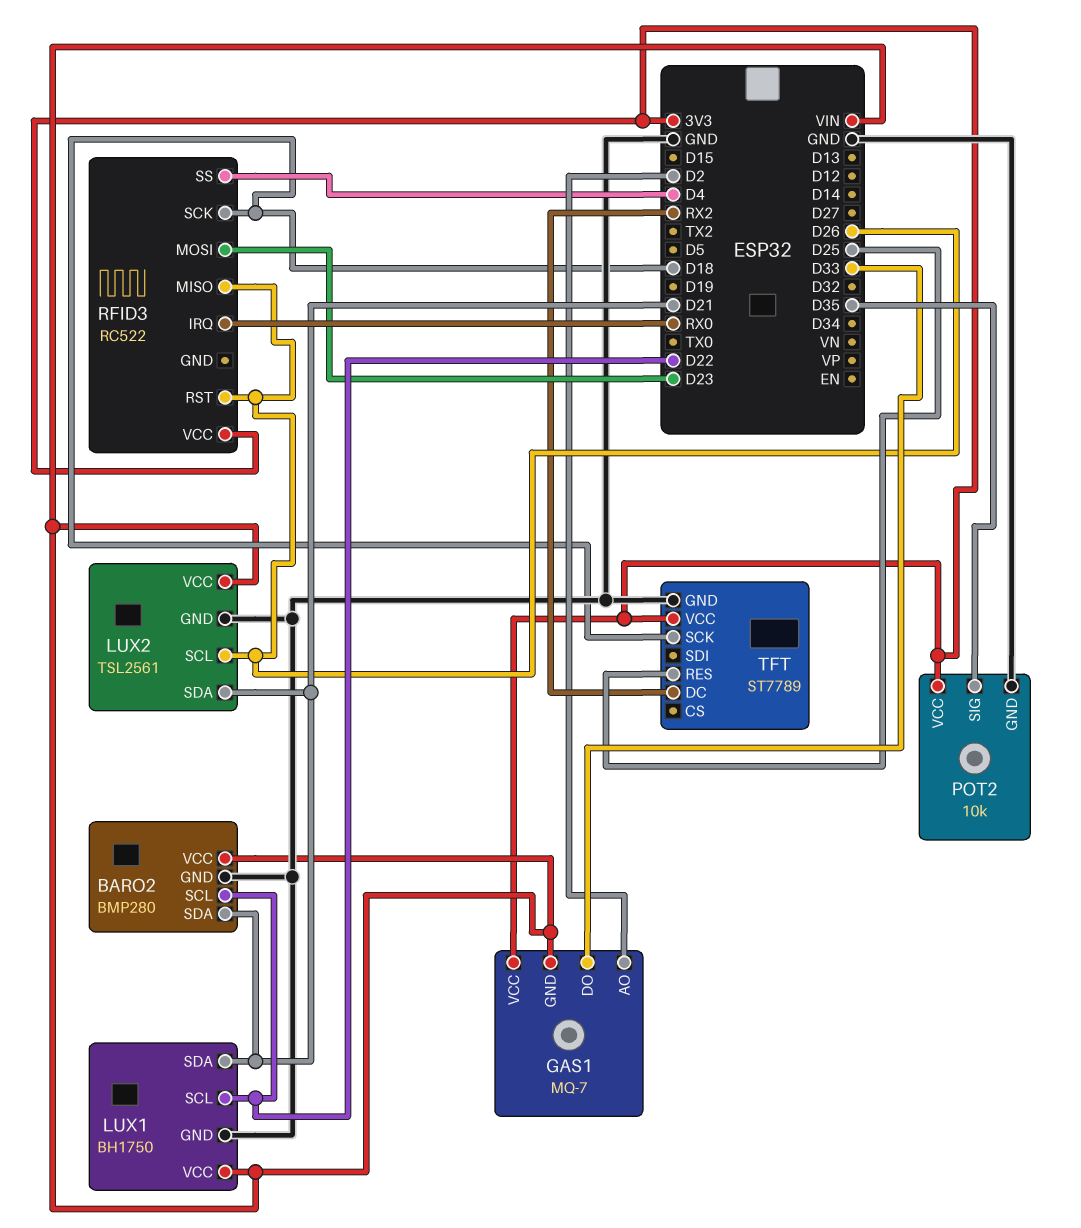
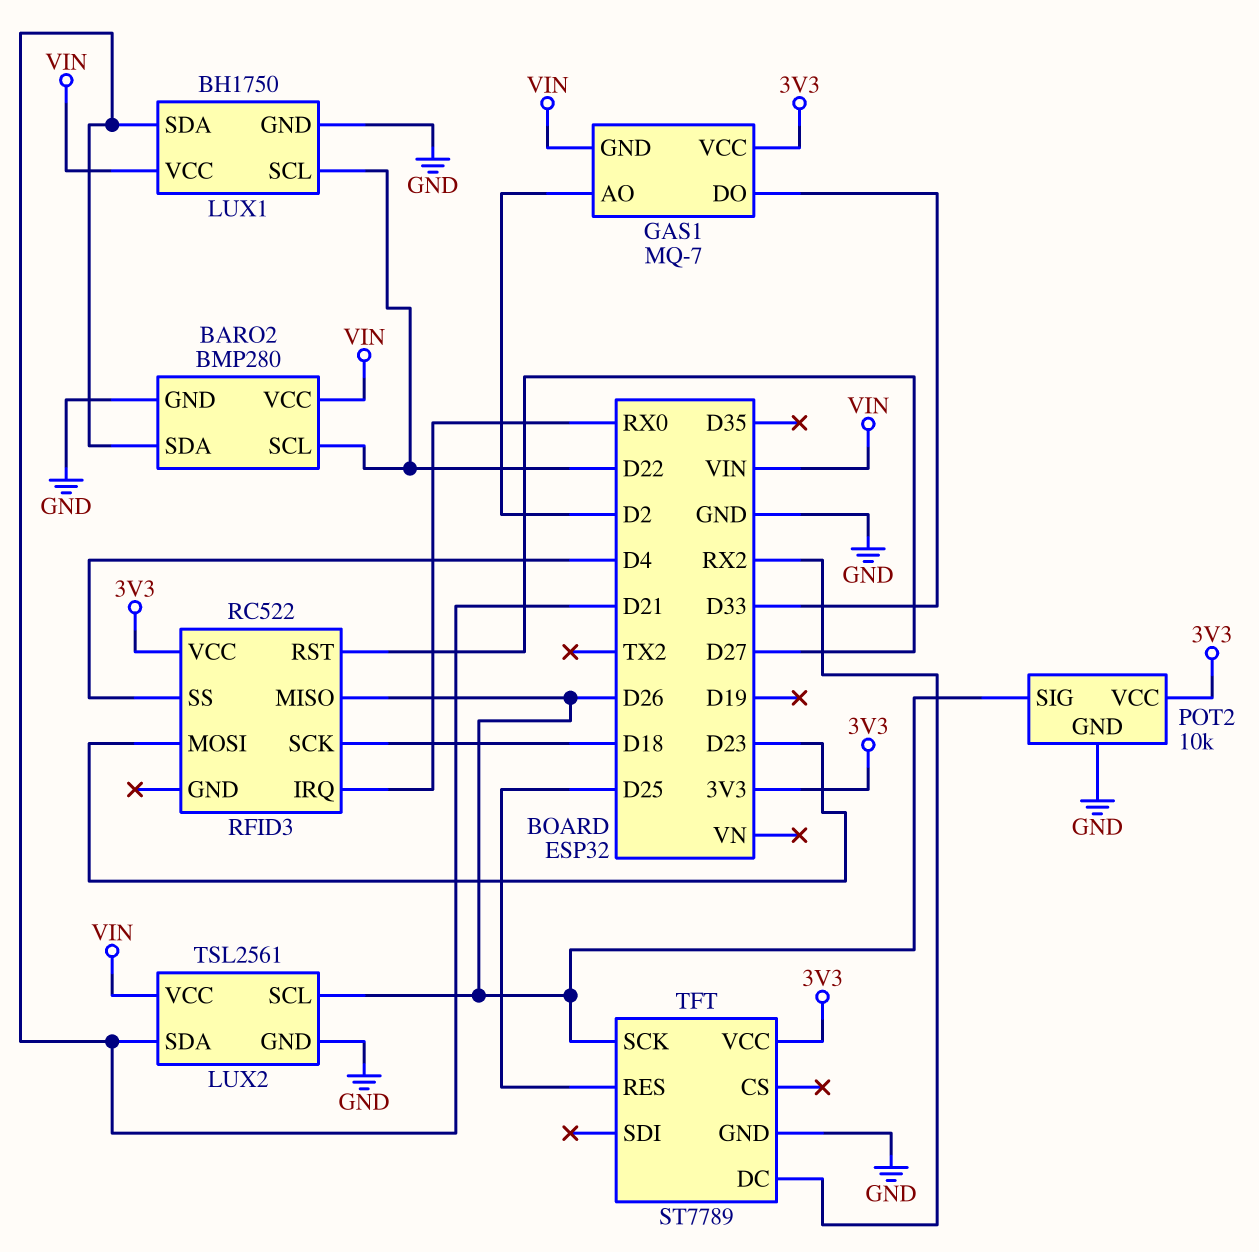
POT2 pin SIG: D35 -> D26
RFID3 pin RST: D26 -> D27
TFT pin SCK: D18 -> D26

